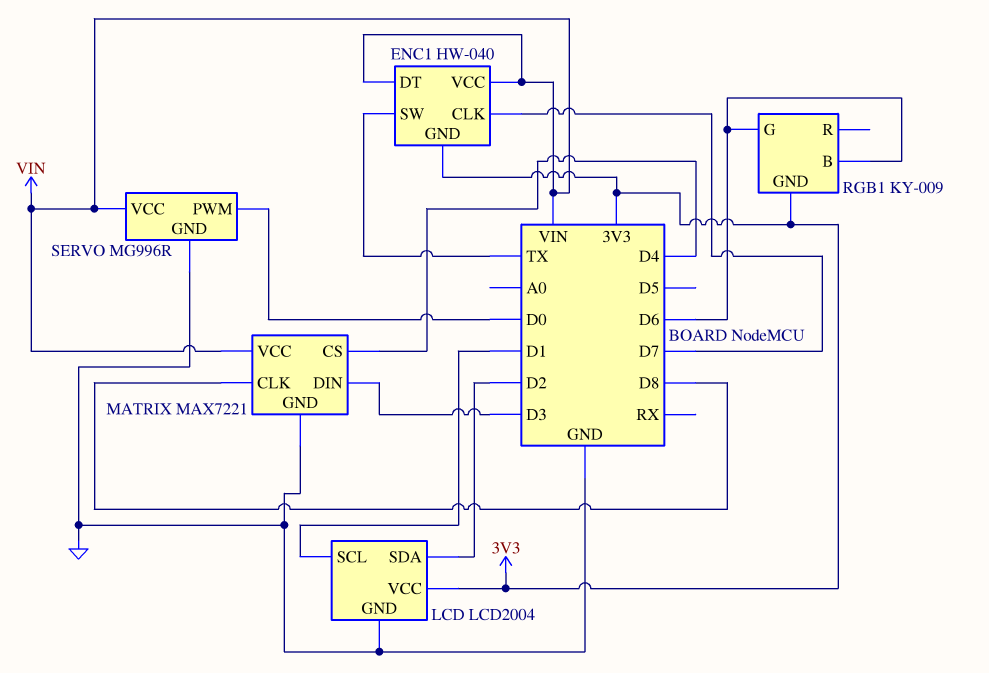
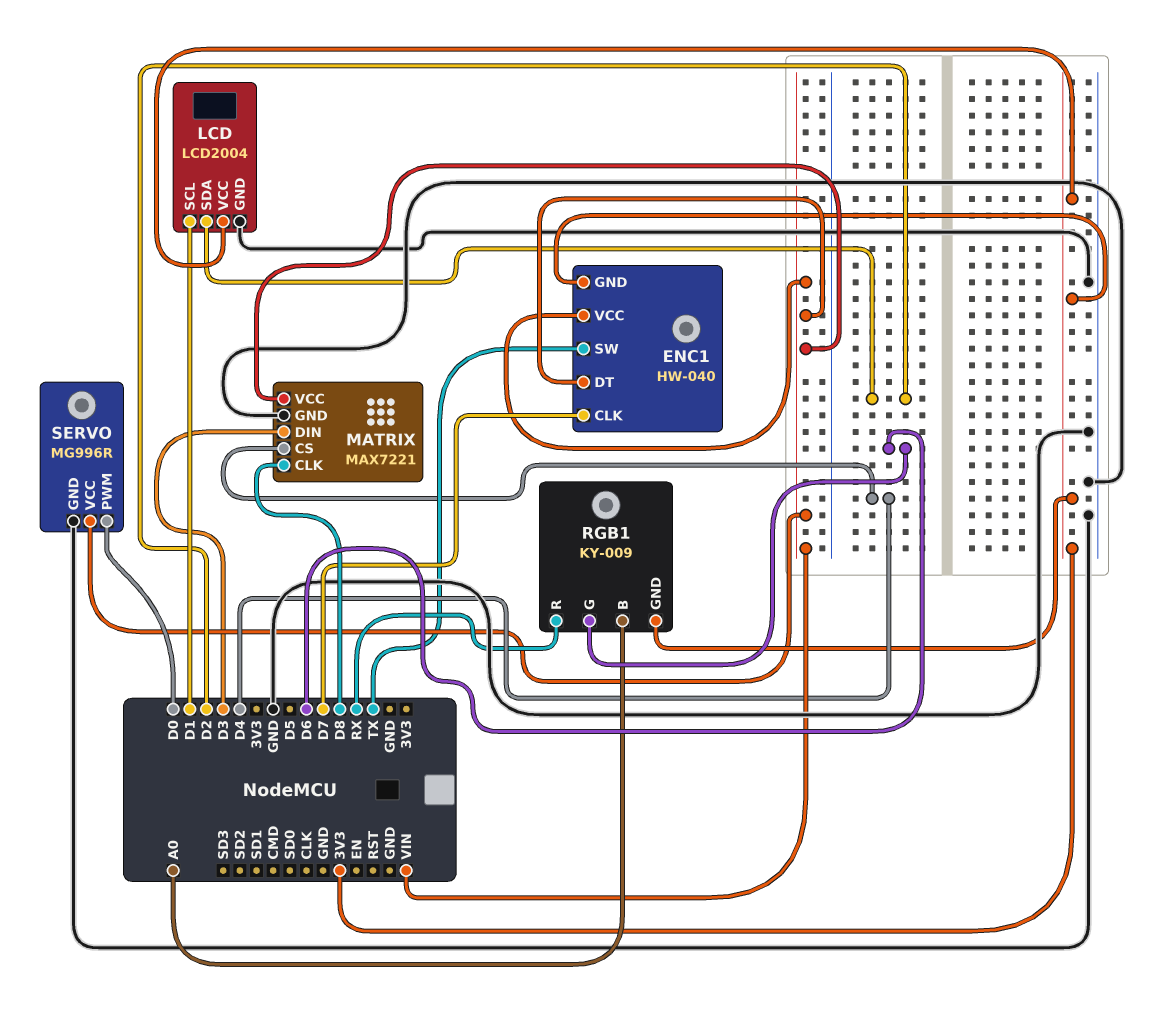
RGB1 pin B: D6 -> A0
RGB1 pin R: none -> RX

